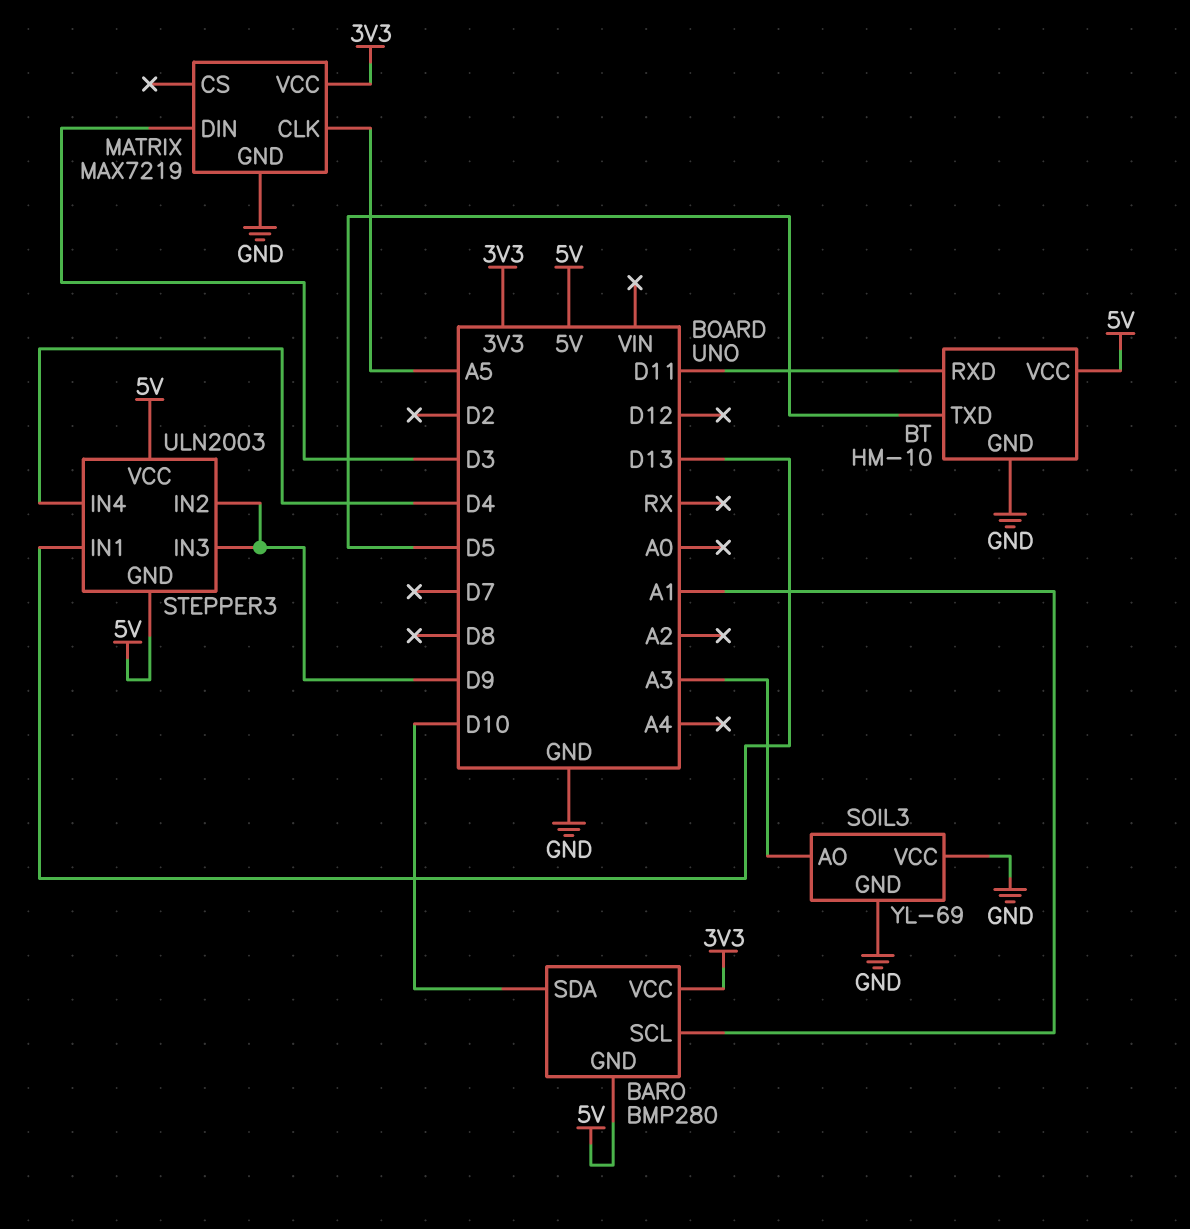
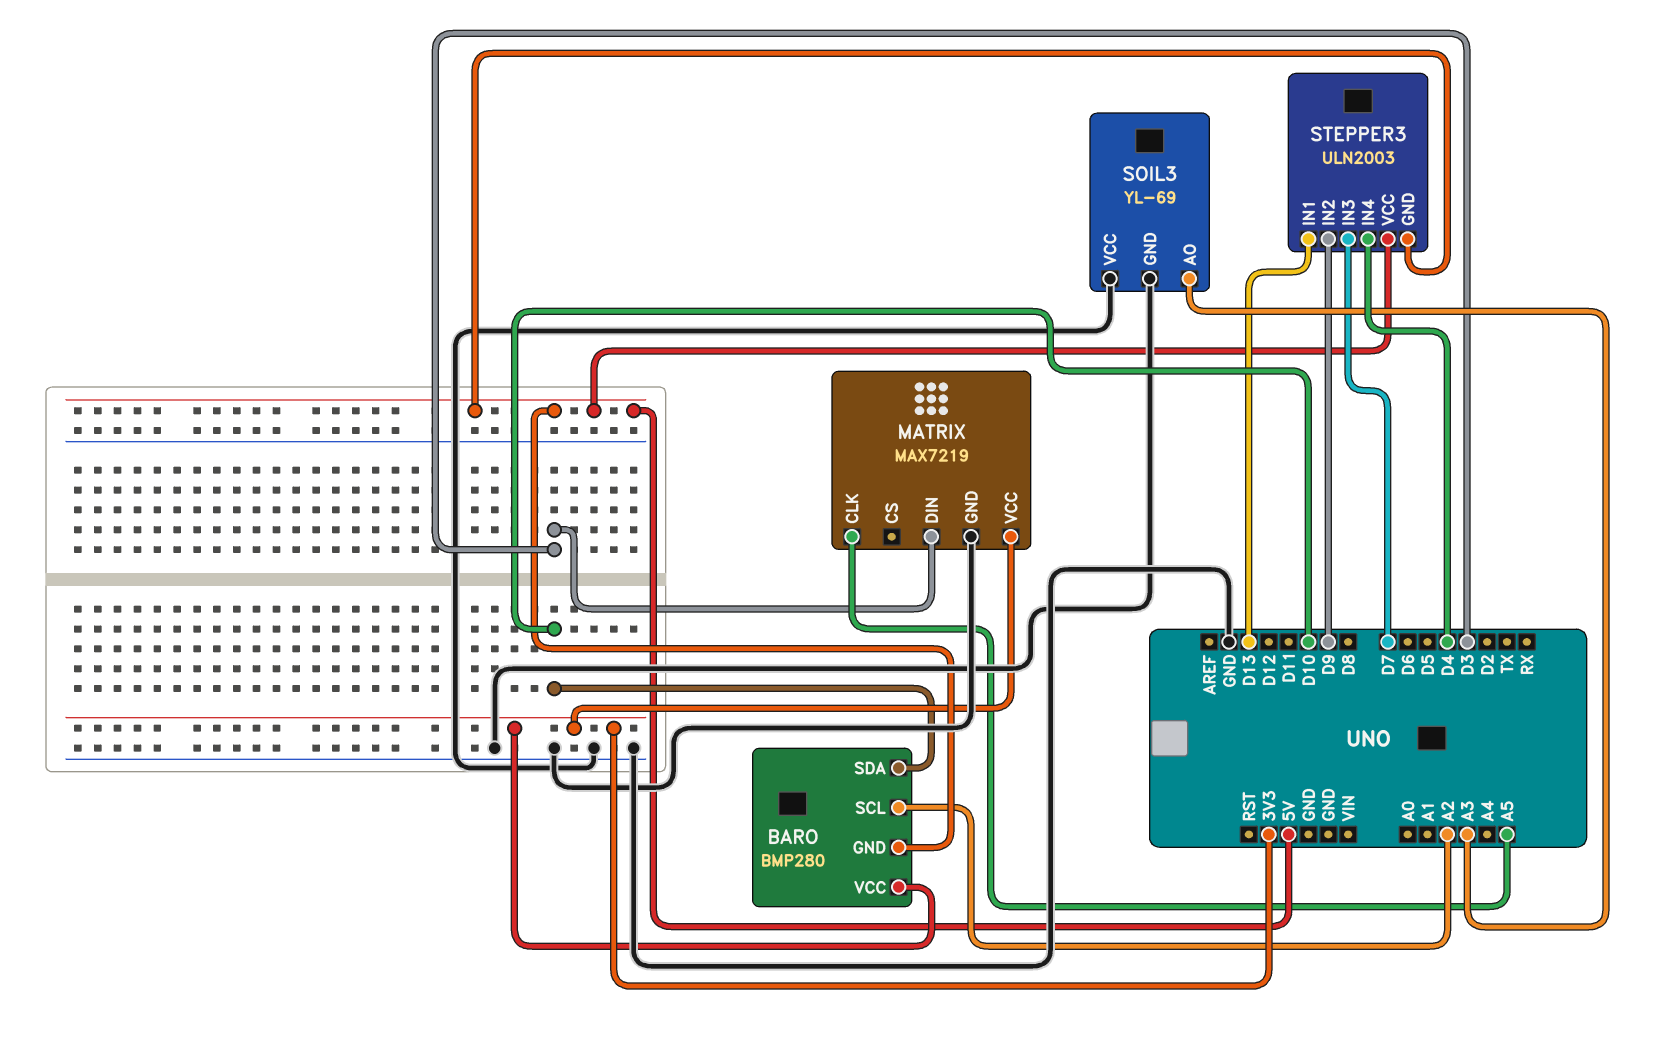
BARO pin SCL: A1 -> A2
BT: HM-10 -> none
BT pin GND: GND -> none
BT pin RXD: D11 -> none
BT pin TXD: D5 -> none
BT pin VCC: 5V -> none
STEPPER3 pin IN3: D9 -> D7

